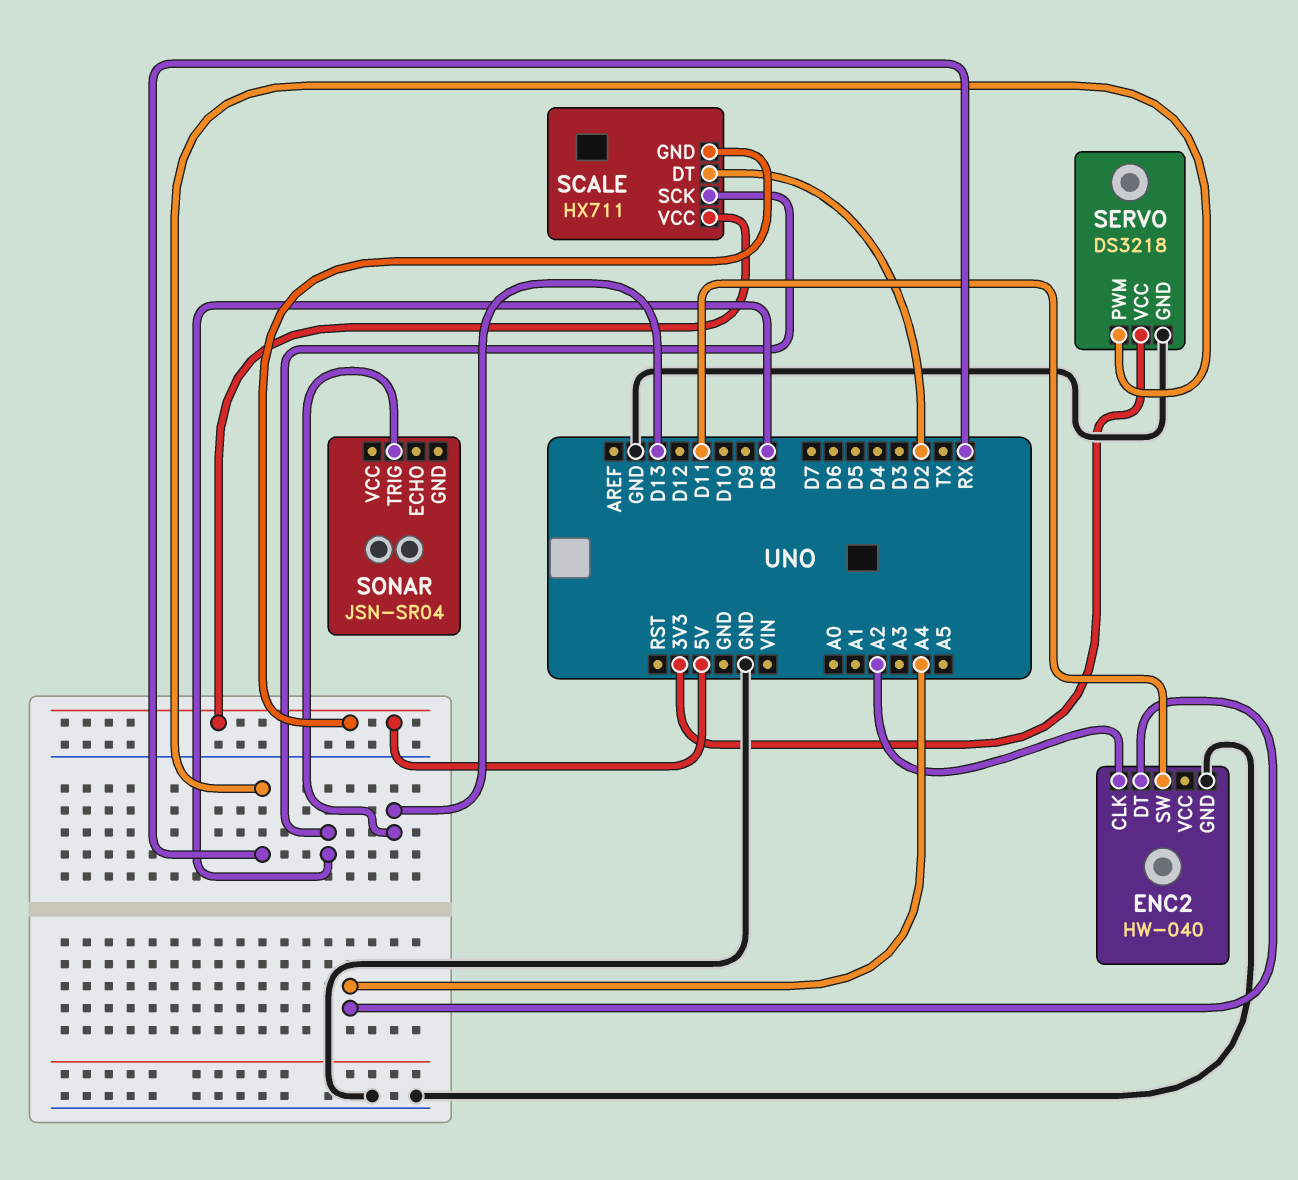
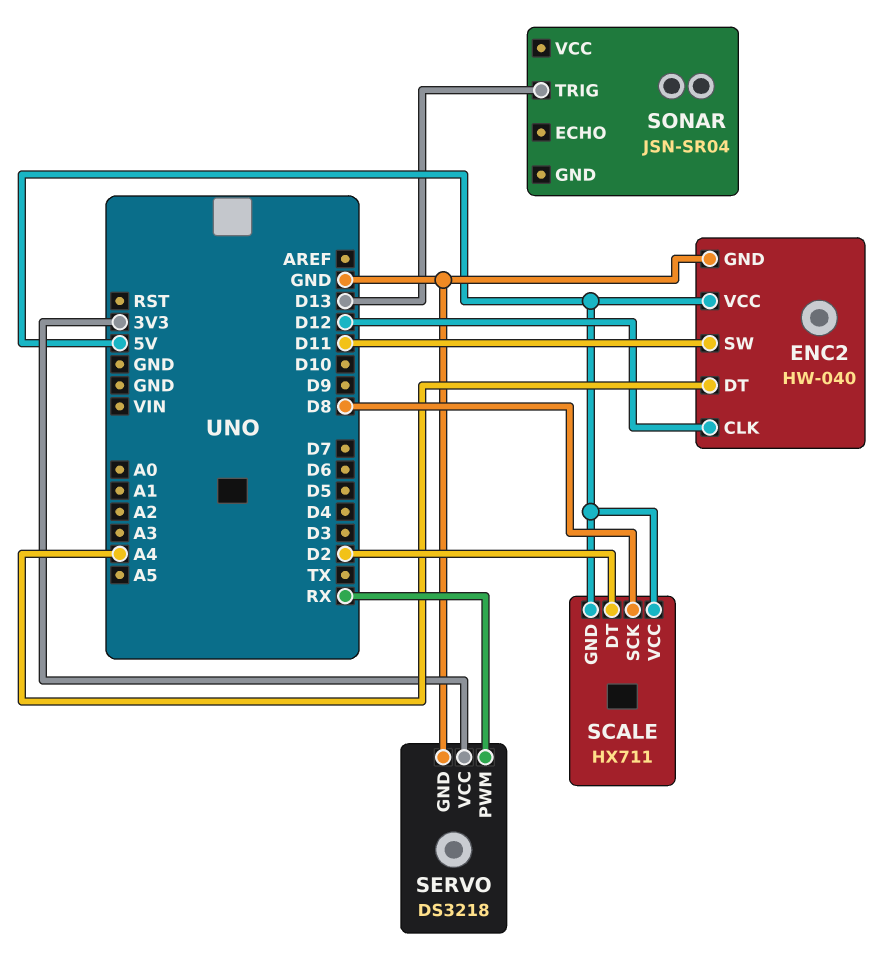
ENC2 pin CLK: A2 -> D12
ENC2 pin VCC: none -> 5V

